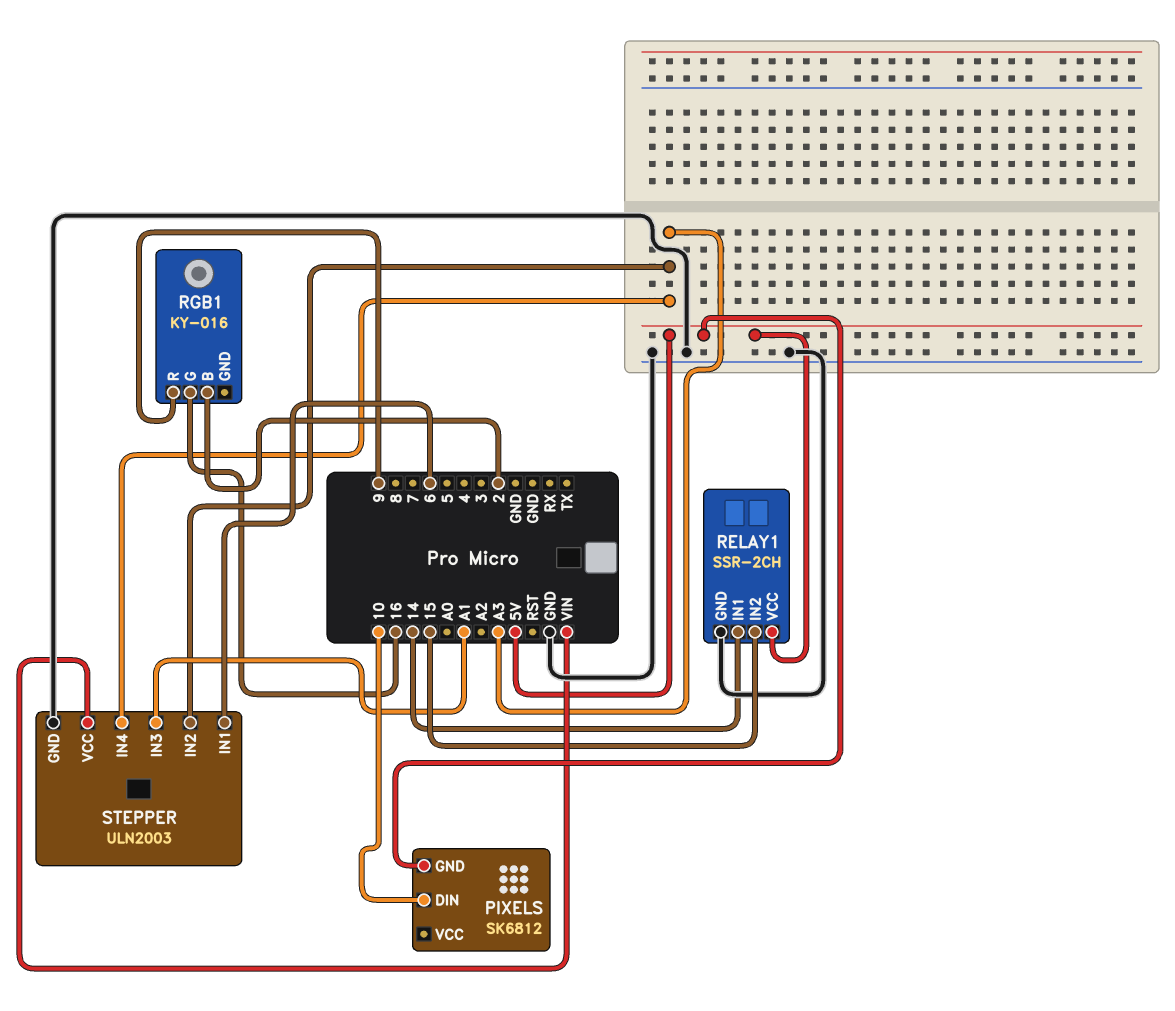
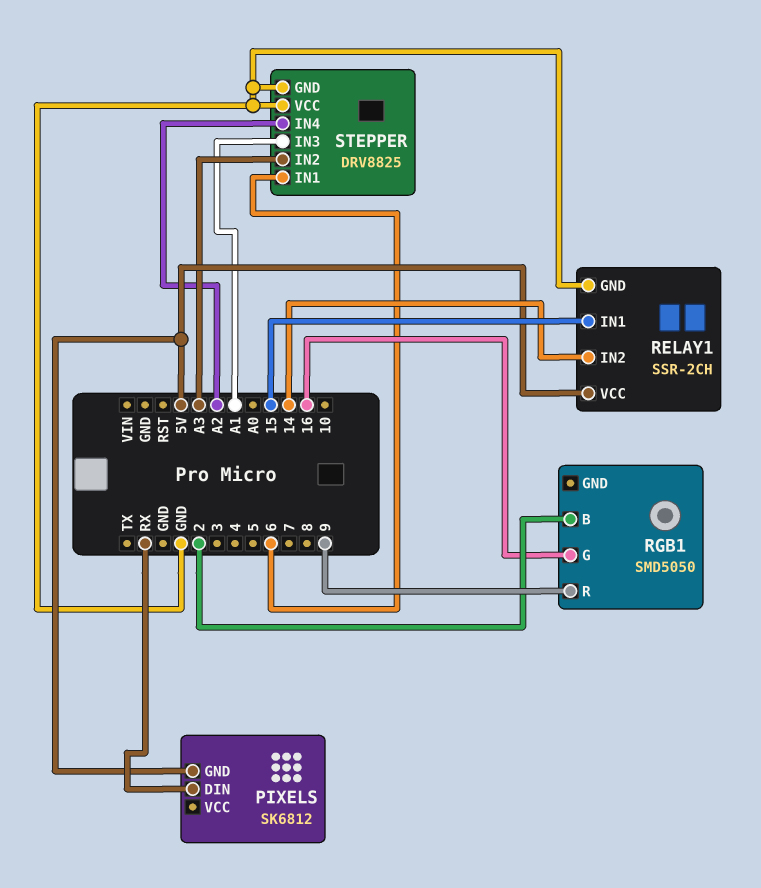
PIXELS pin DIN: 10 -> RX
RELAY1 pin IN1: 14 -> 15
RELAY1 pin IN2: 15 -> 14
RGB1: KY-016 -> SMD5050
STEPPER: ULN2003 -> DRV8825
STEPPER pin IN4: A3 -> A2
STEPPER pin VCC: VIN -> GND

